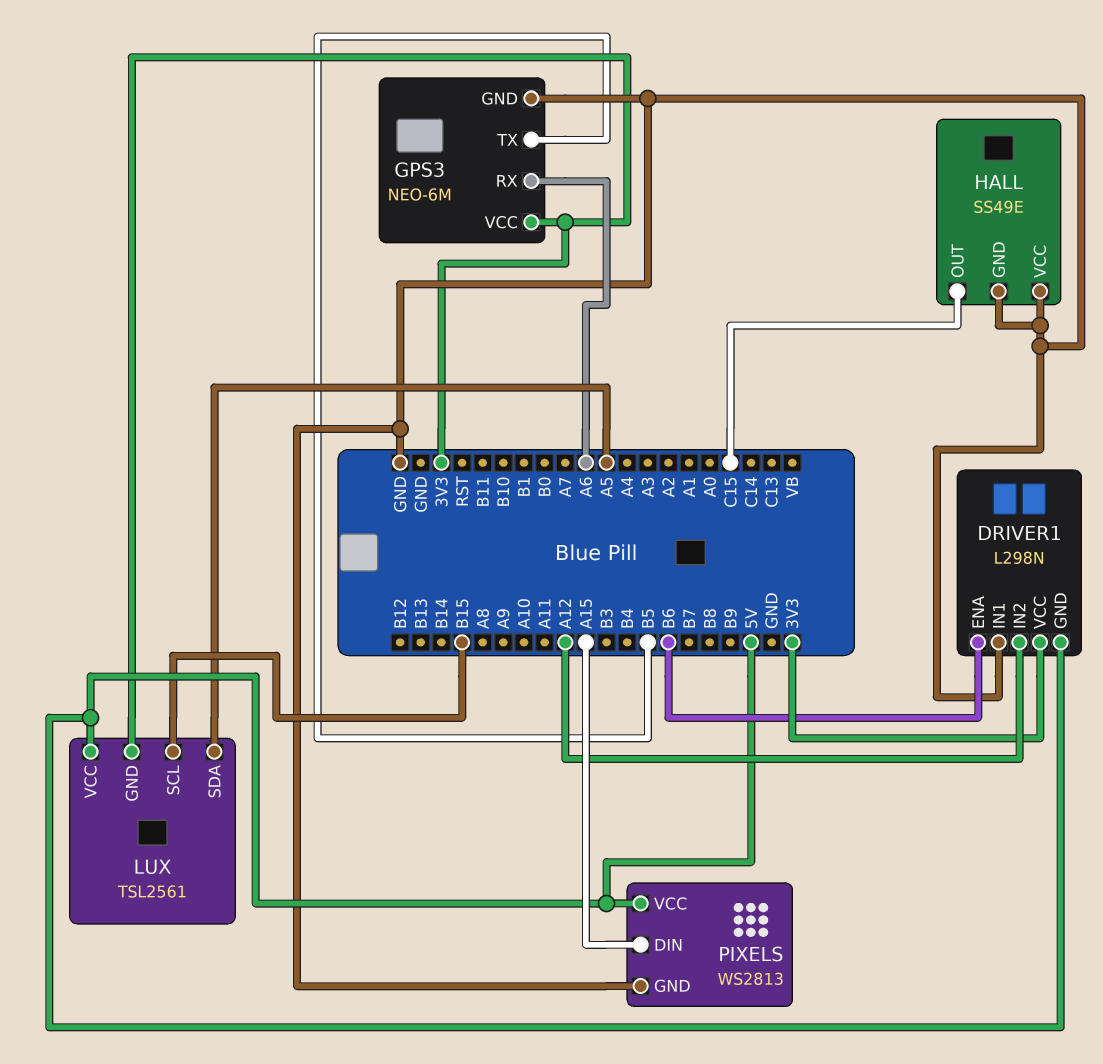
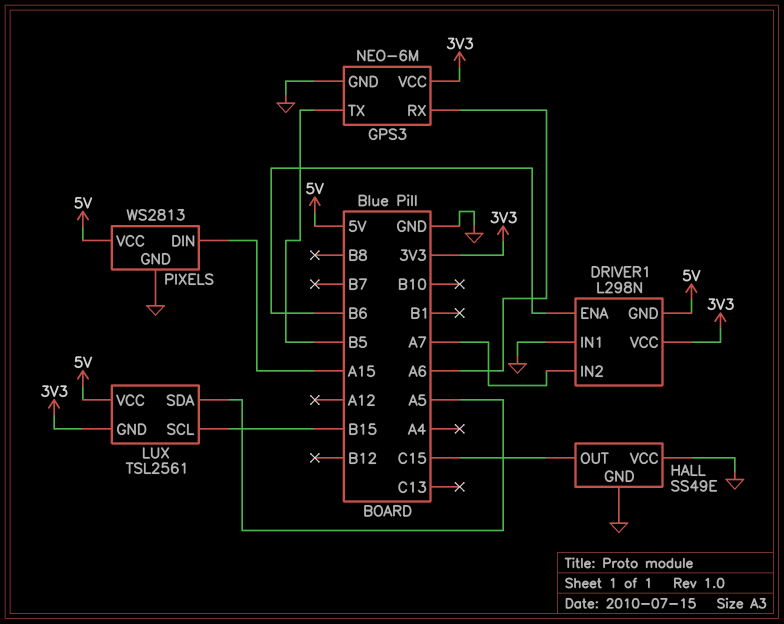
DRIVER1 pin IN2: A12 -> A7

